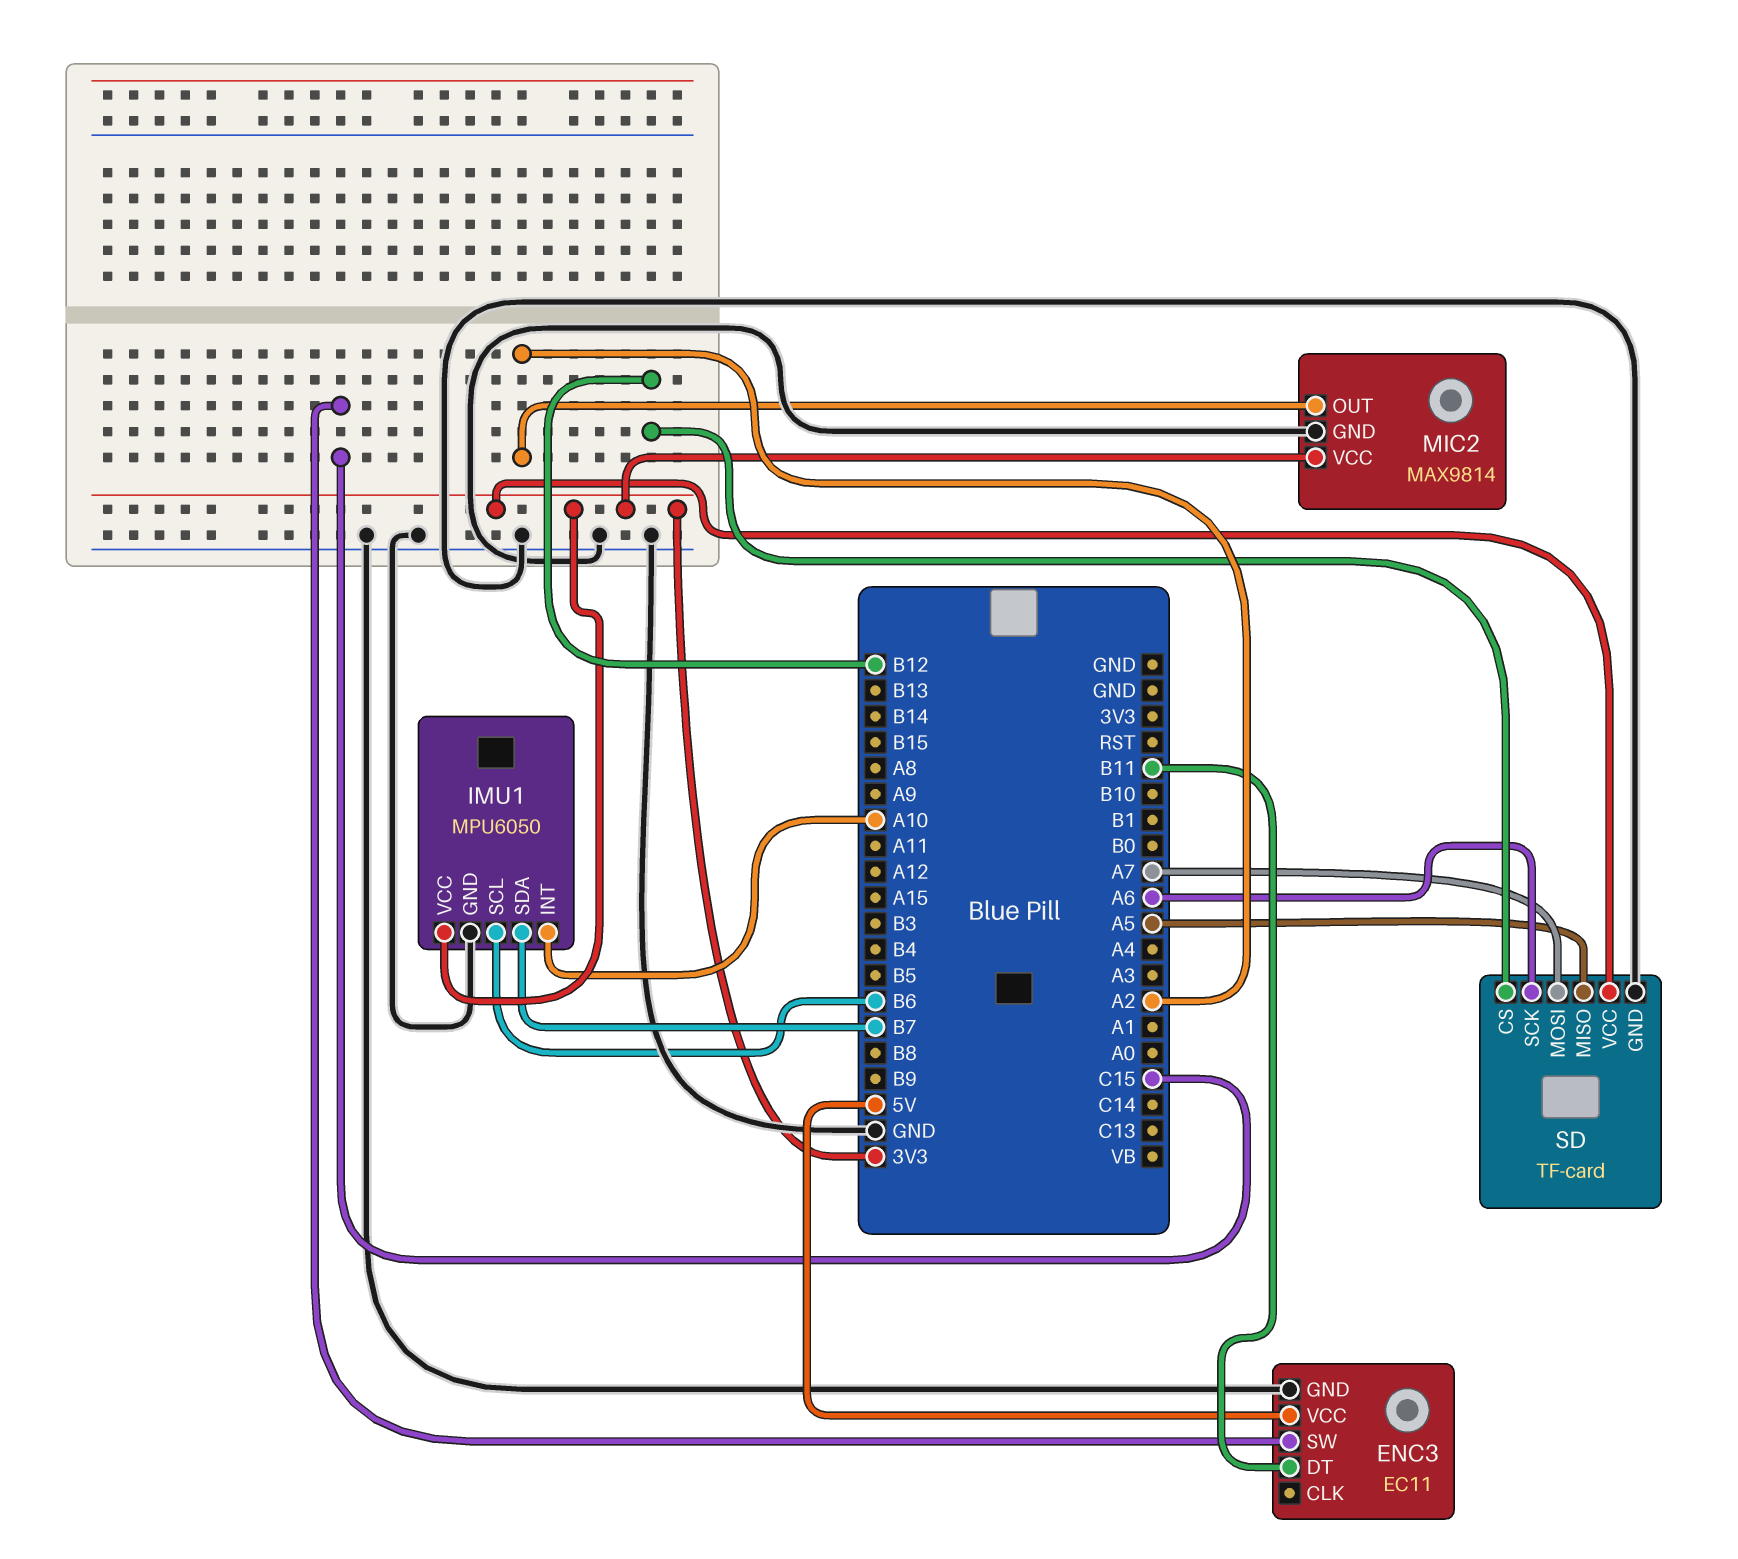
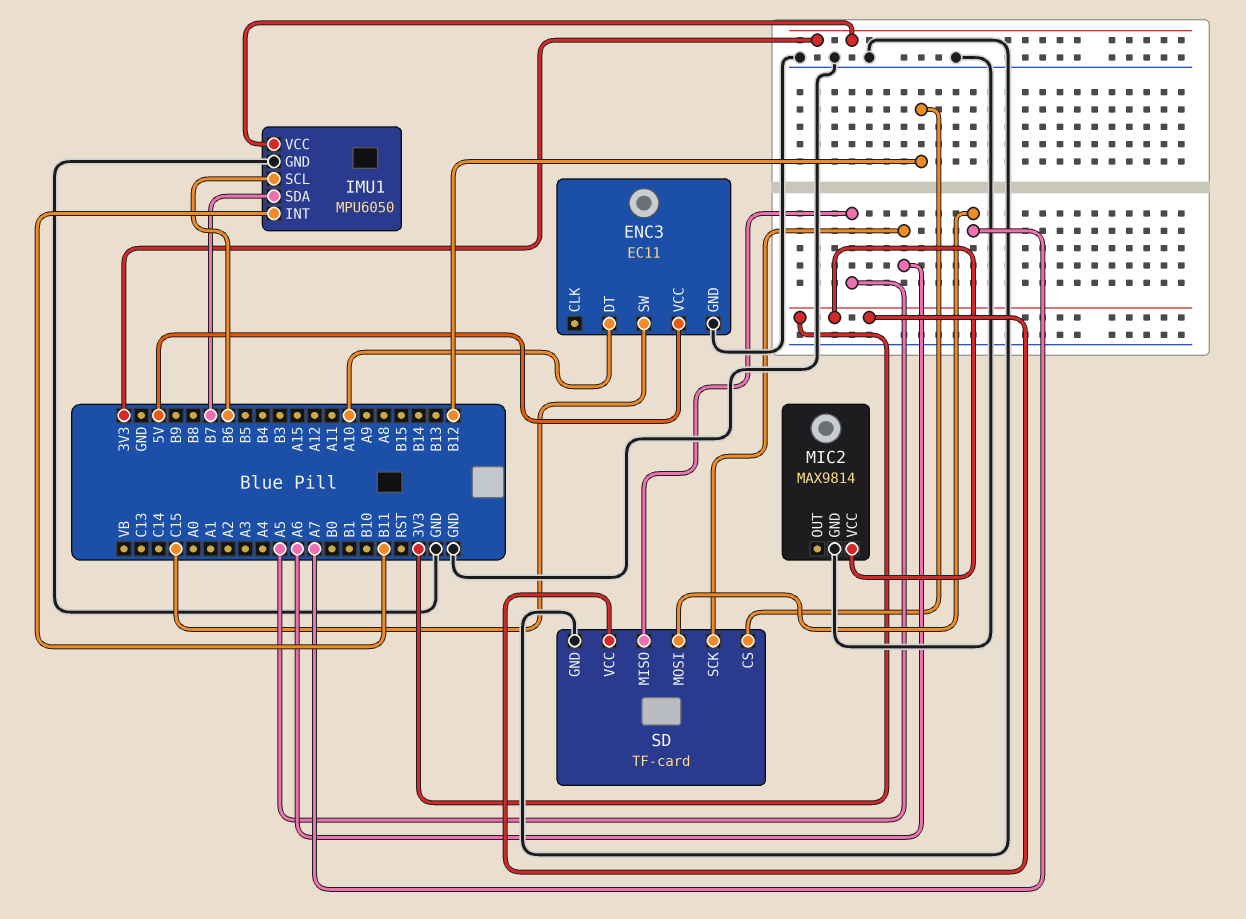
ENC3 pin DT: B11 -> A10
IMU1 pin INT: A10 -> B11
MIC2 pin OUT: A2 -> none

